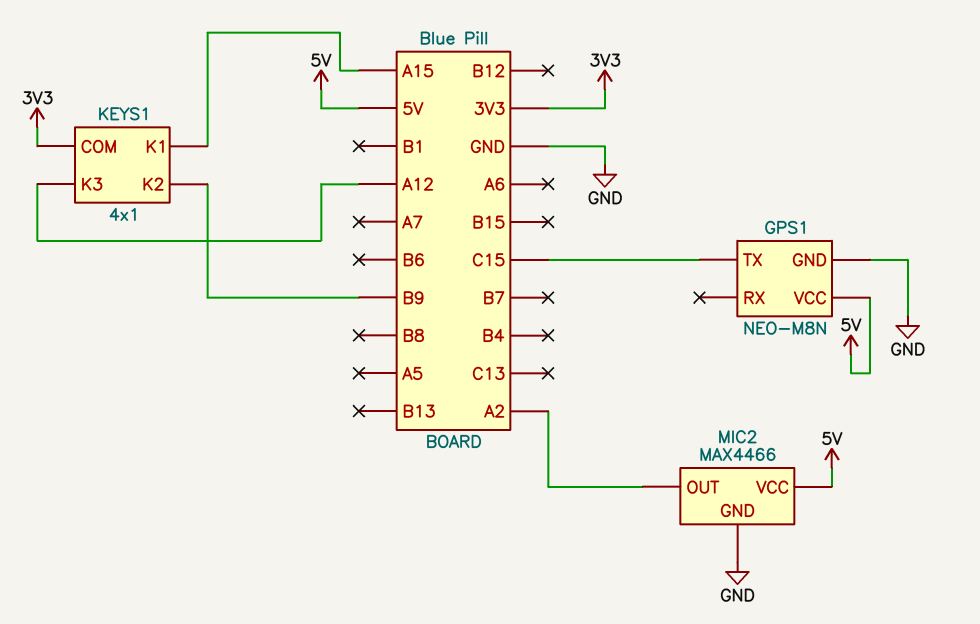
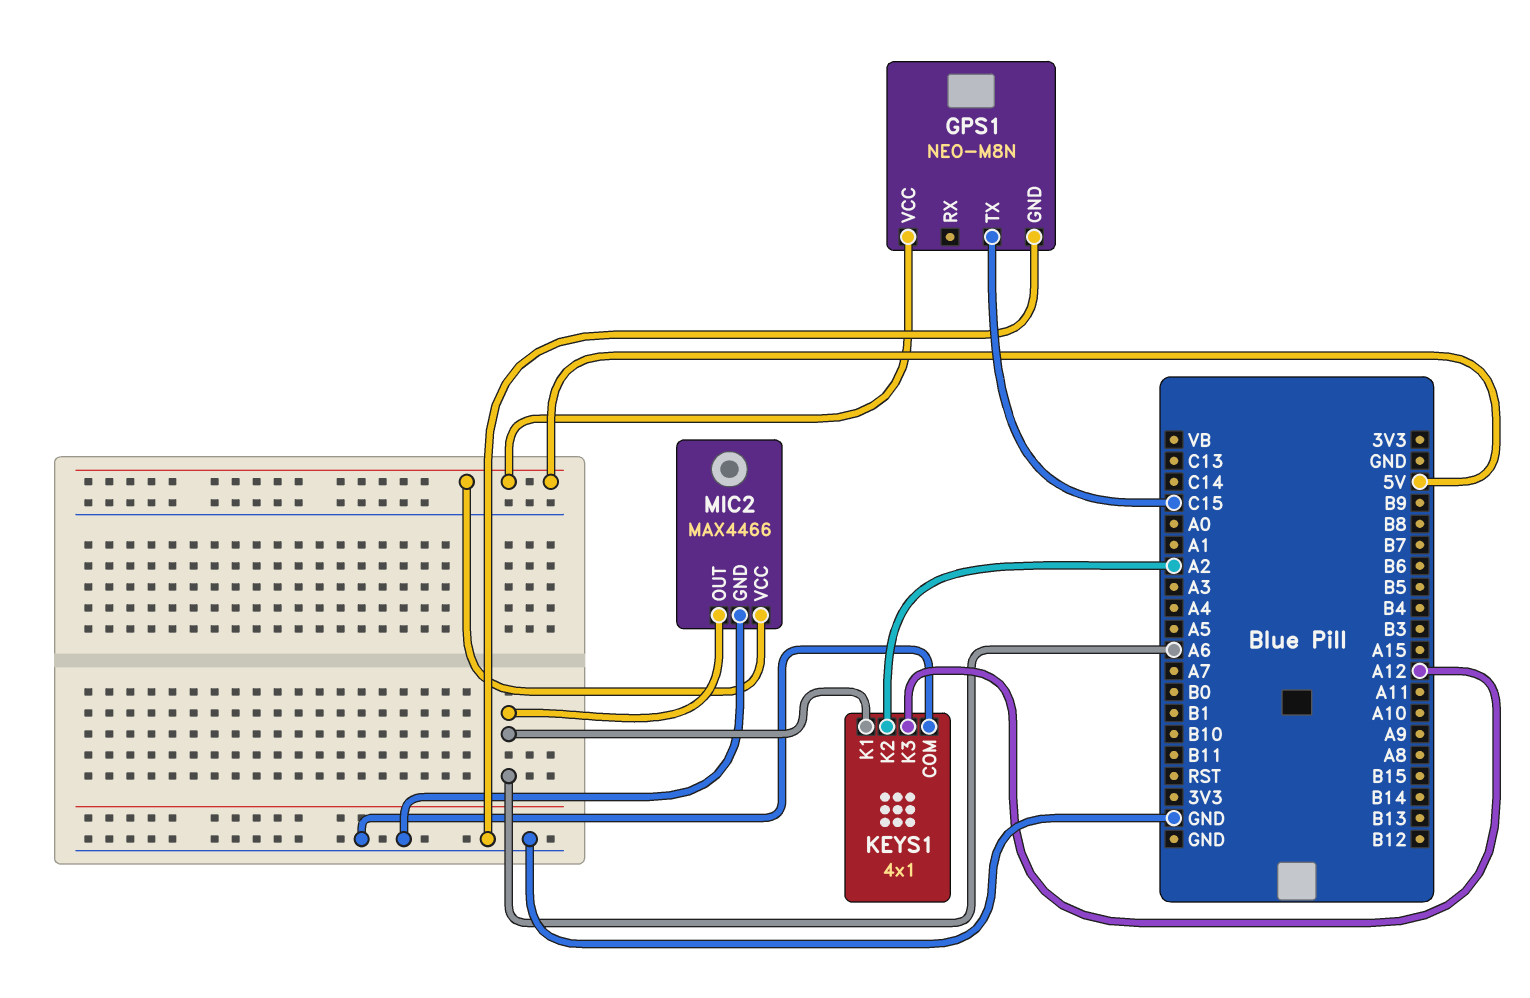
KEYS1 pin COM: 3V3 -> GND
KEYS1 pin K1: A15 -> A6
KEYS1 pin K2: B9 -> A2
MIC2 pin OUT: A2 -> A6

